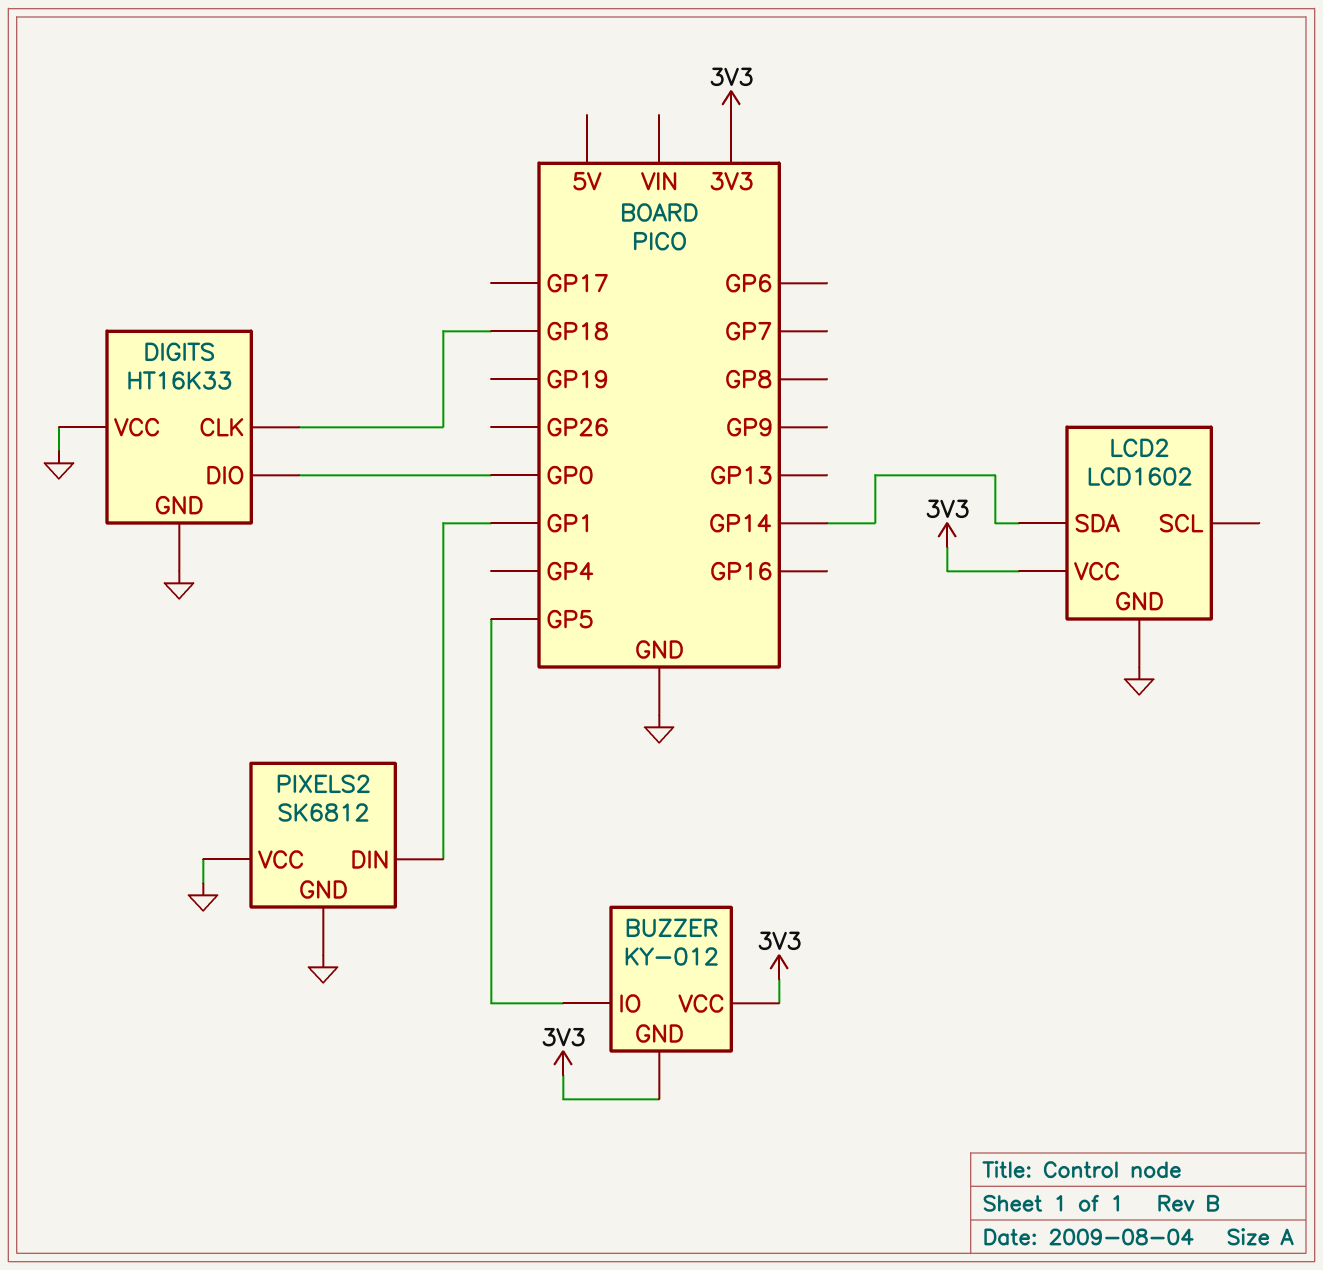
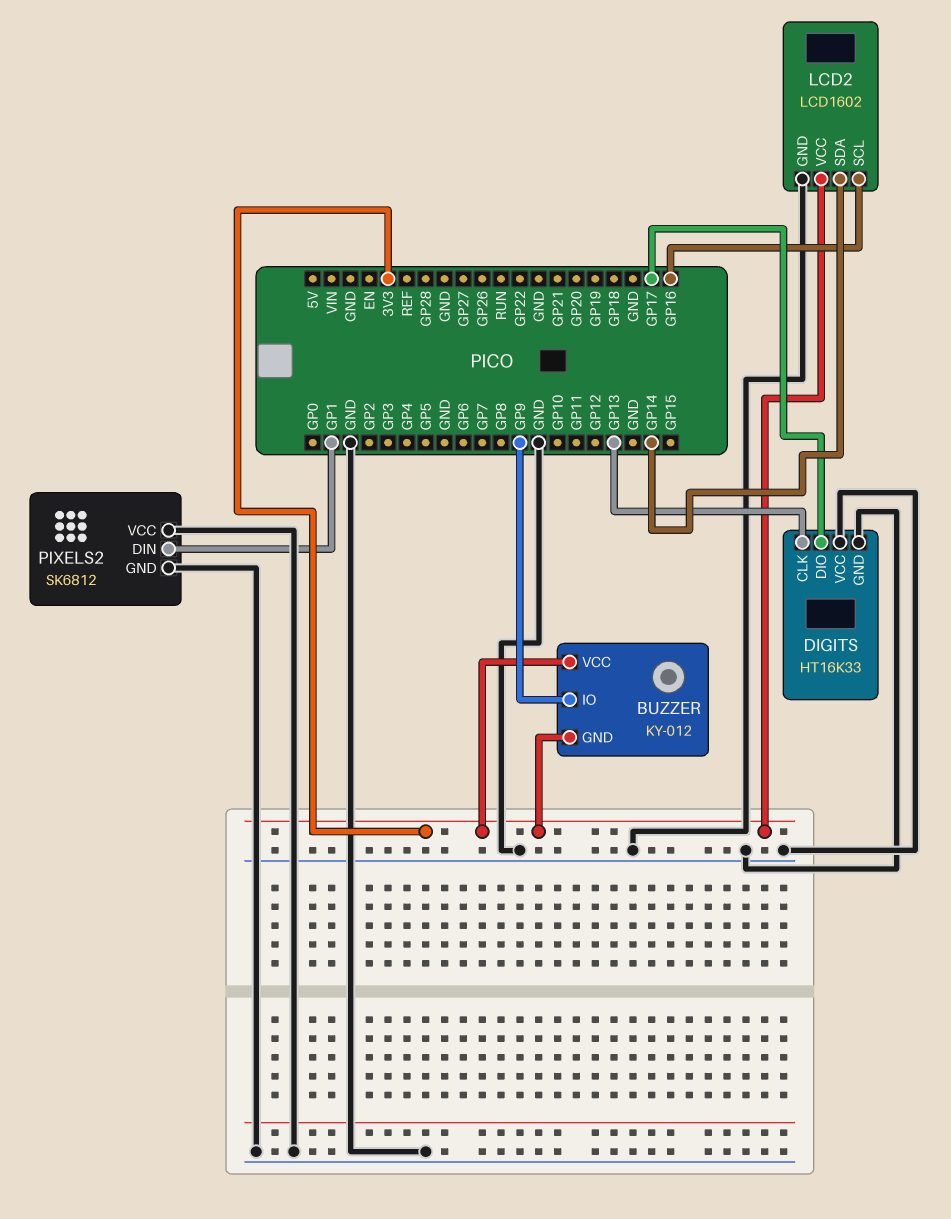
BUZZER pin IO: GP5 -> GP9
DIGITS pin CLK: GP18 -> GP13
DIGITS pin DIO: GP0 -> GP17
LCD2 pin SCL: none -> GP16

